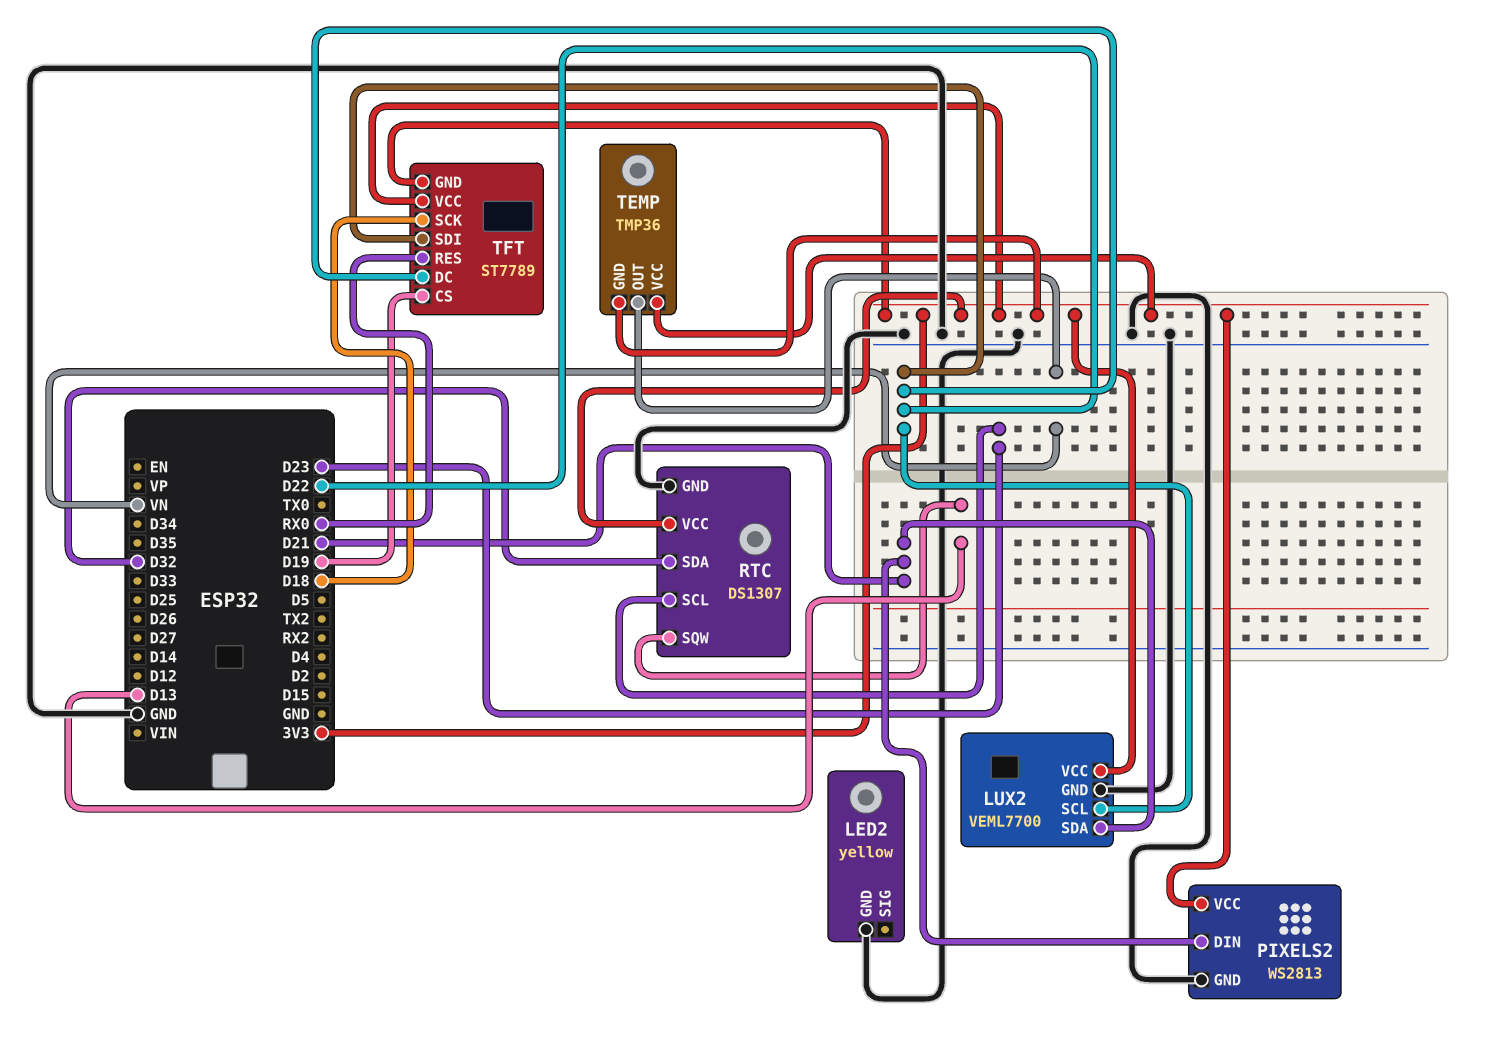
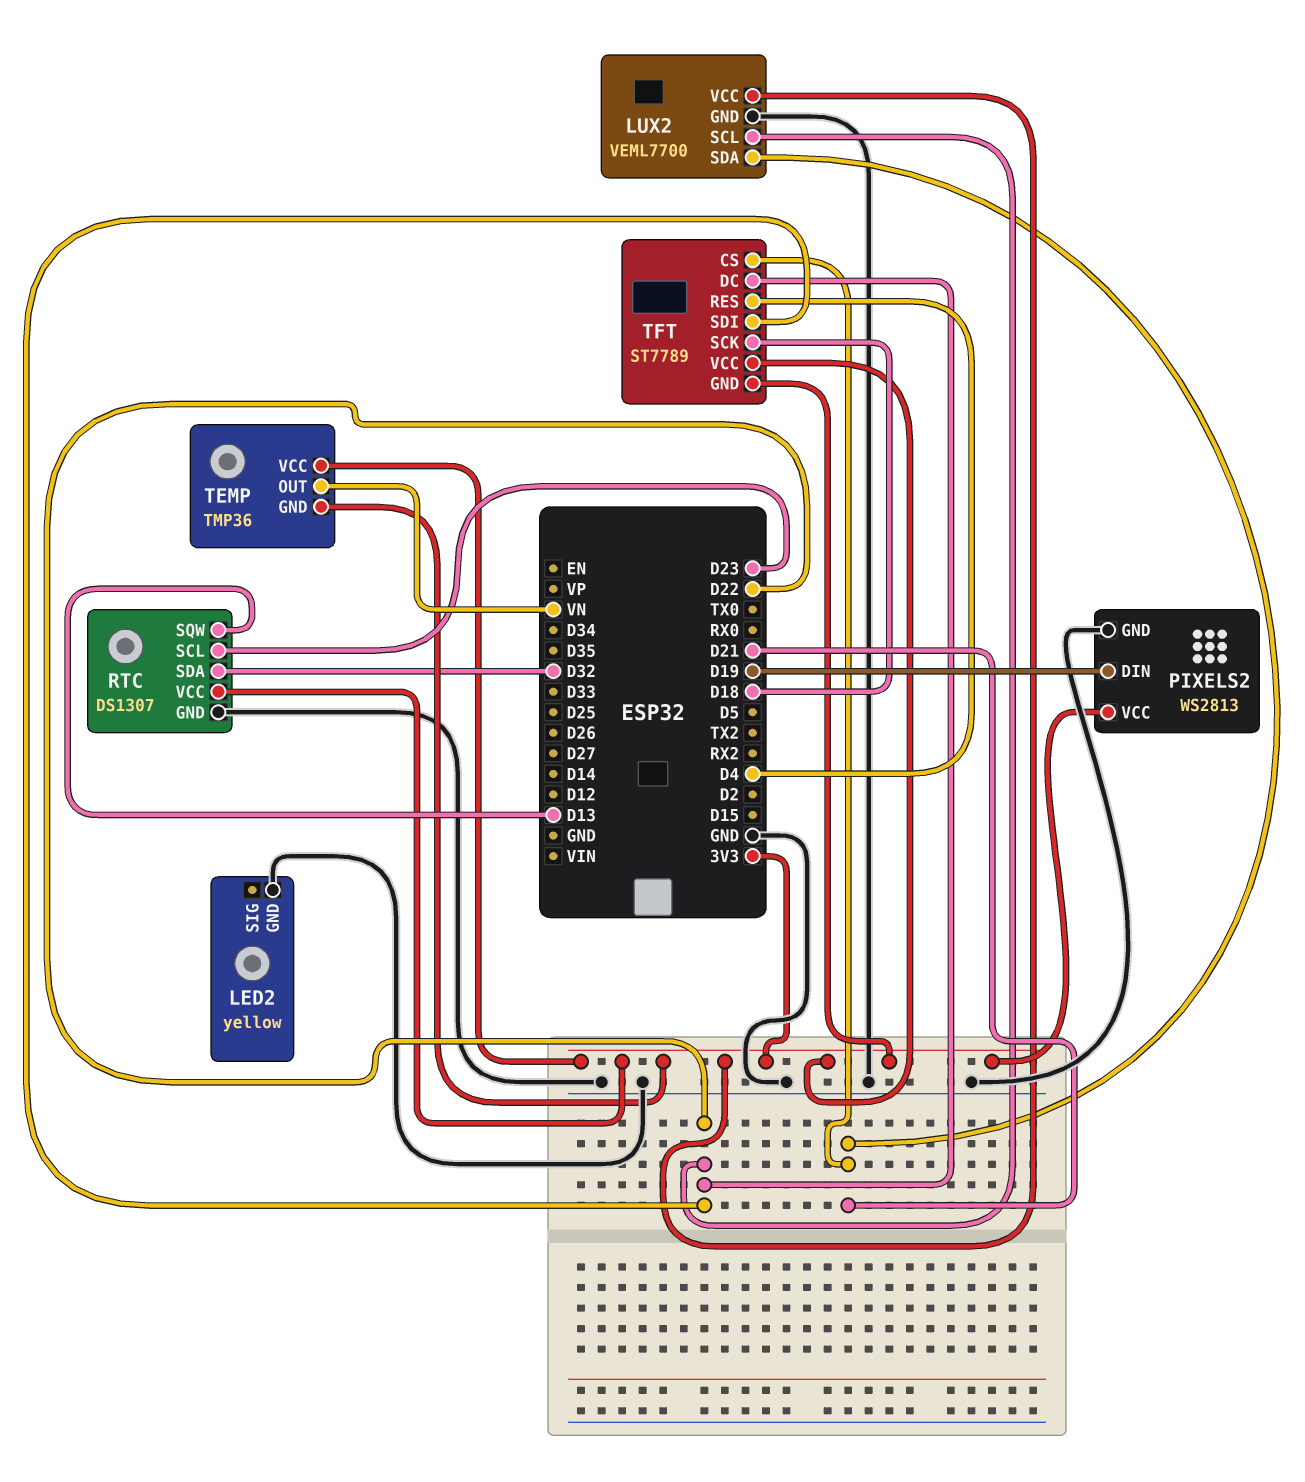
PIXELS2 pin DIN: D21 -> D19
TFT pin CS: D19 -> D21
TFT pin RES: RX0 -> D4

